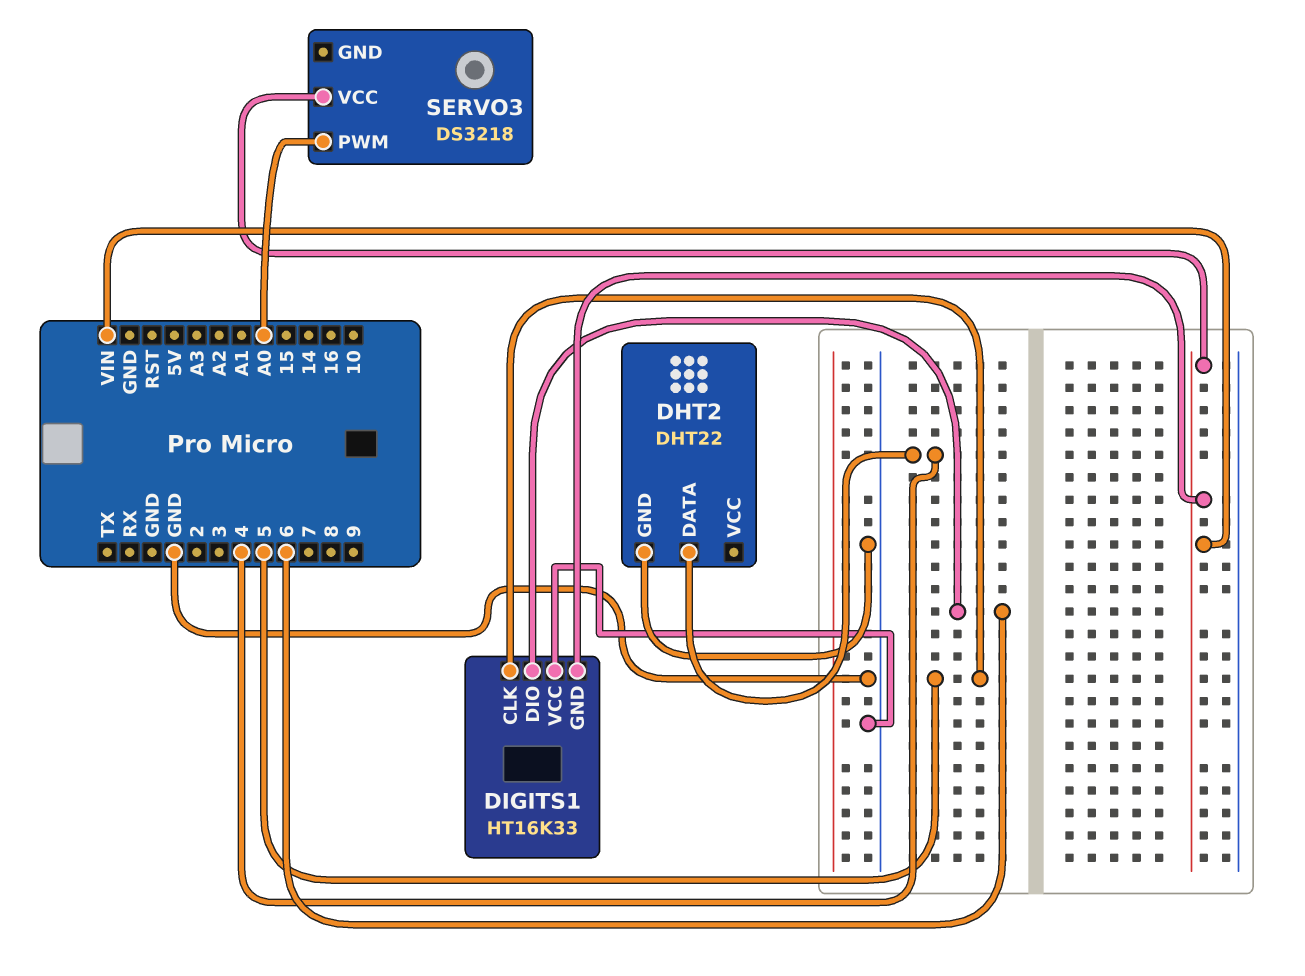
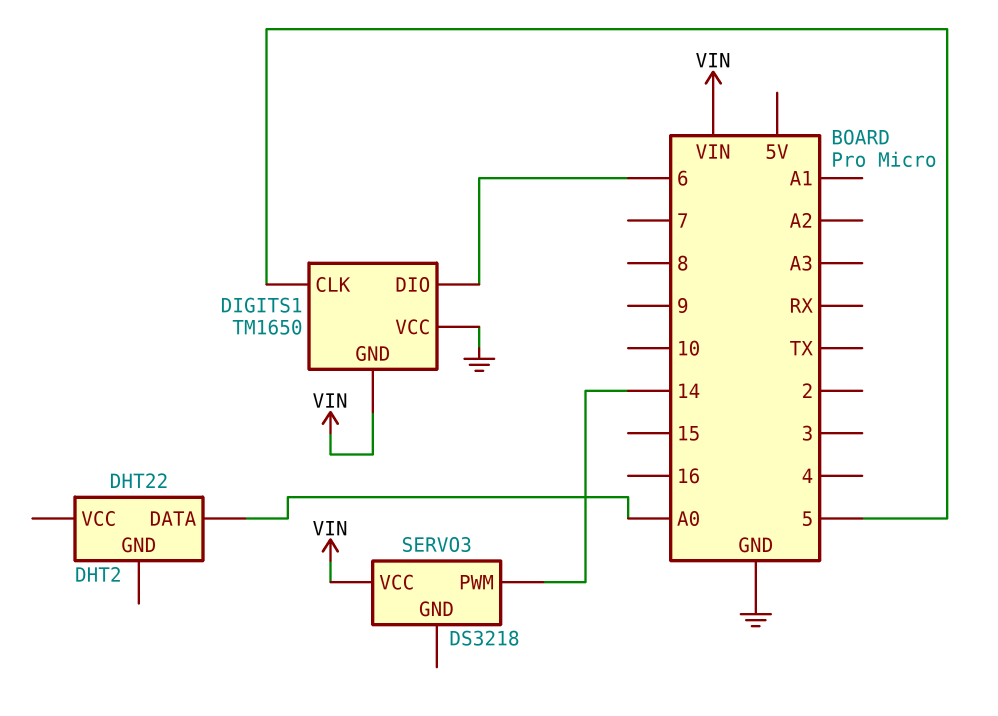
DHT2 pin DATA: 4 -> A0
DHT2 pin GND: GND -> none
DIGITS1: HT16K33 -> TM1650
SERVO3 pin PWM: A0 -> 14

